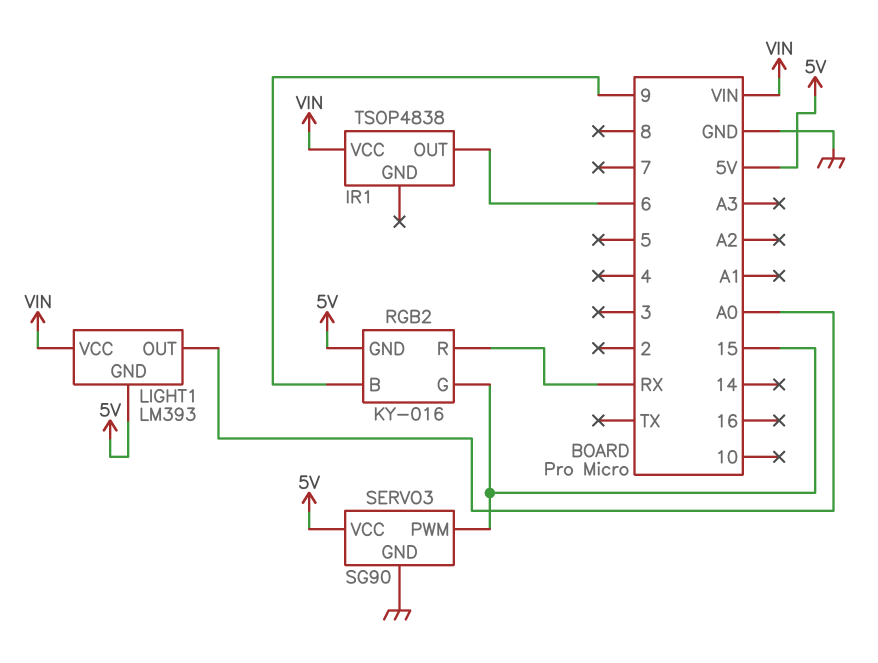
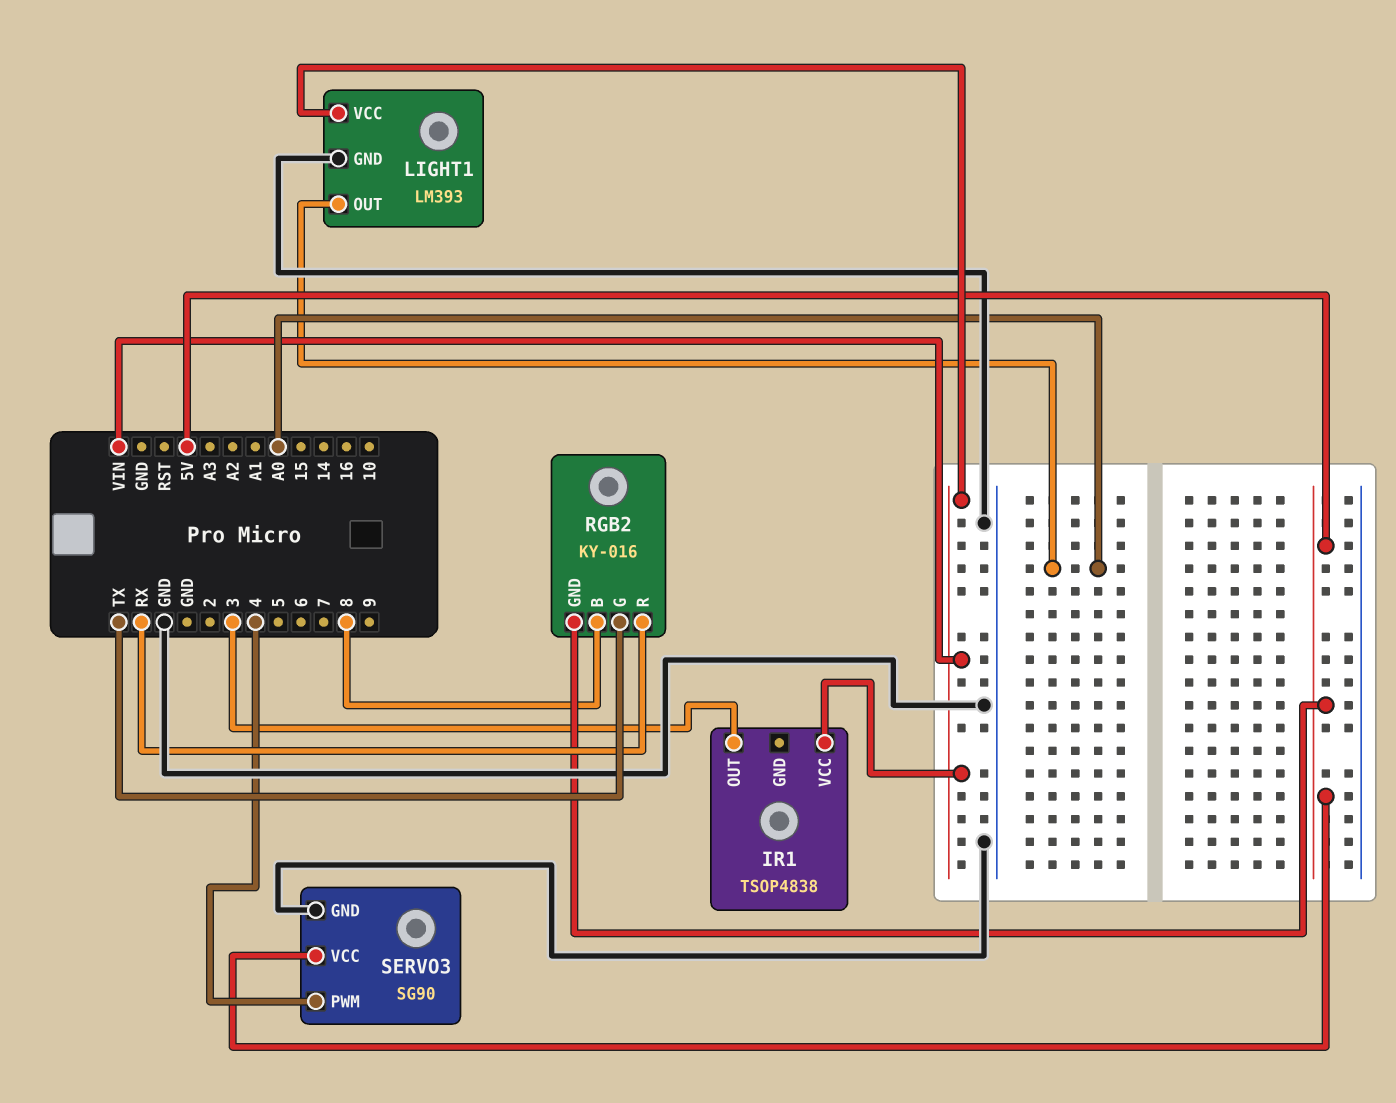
IR1 pin OUT: 6 -> 3
LIGHT1 pin GND: 5V -> GND
RGB2 pin B: 9 -> 8
RGB2 pin G: 15 -> TX
SERVO3 pin PWM: 15 -> 4

